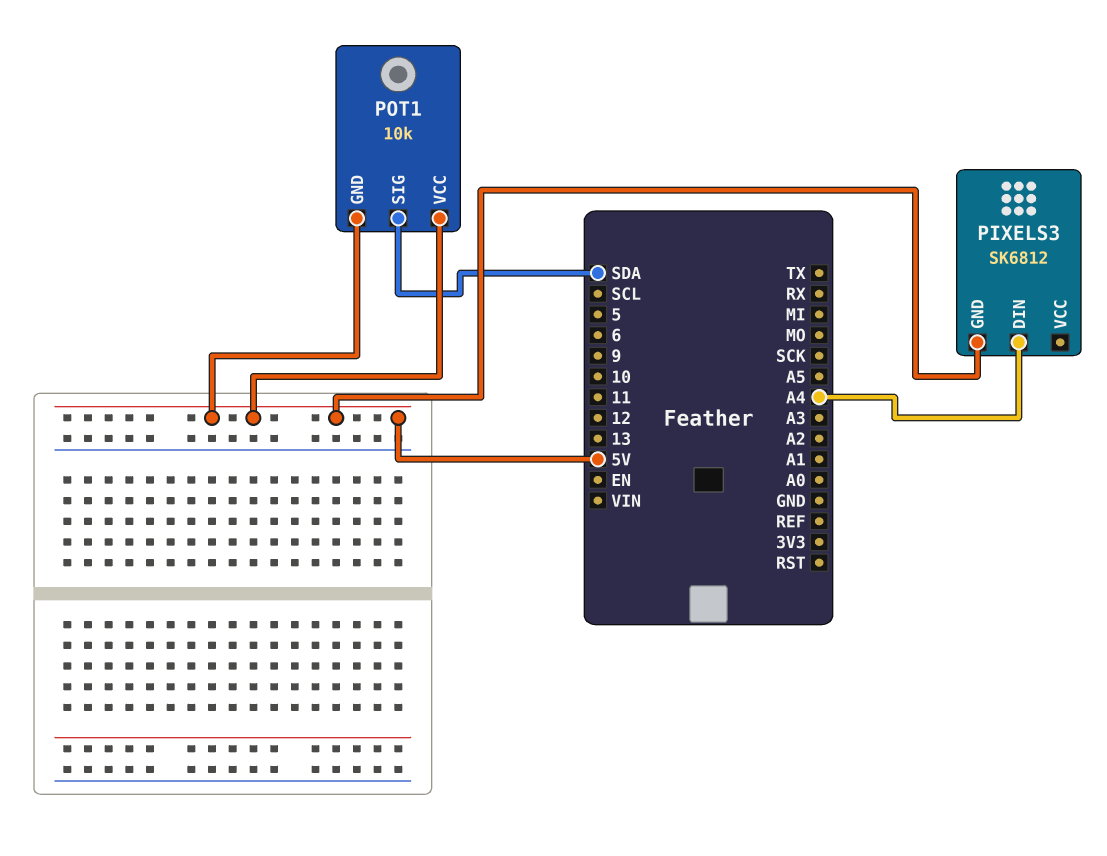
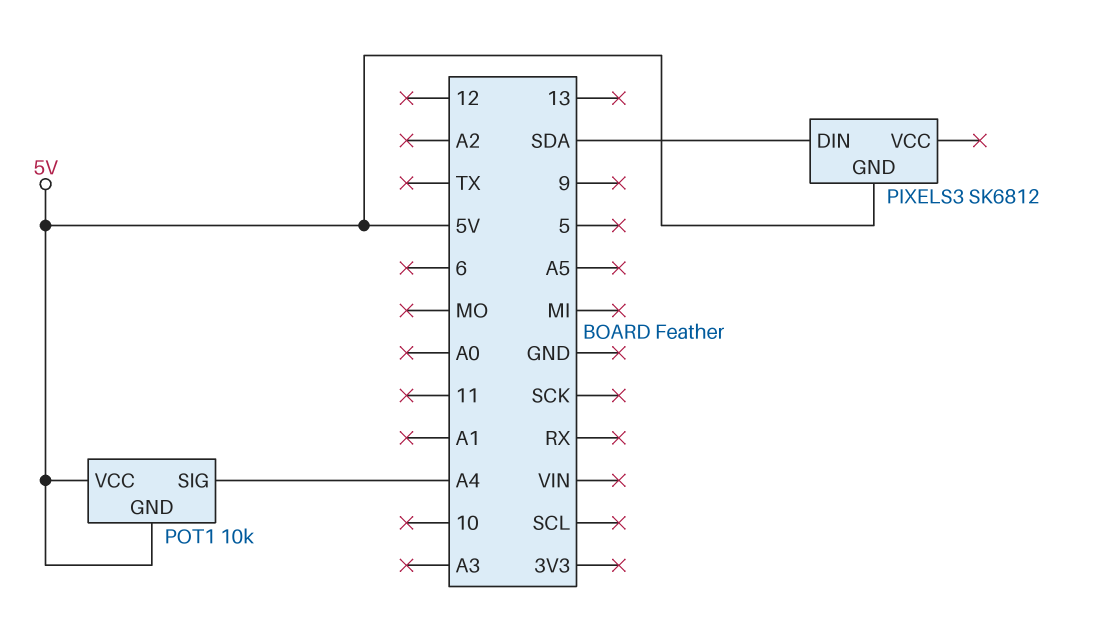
PIXELS3 pin DIN: A4 -> SDA
POT1 pin SIG: SDA -> A4

